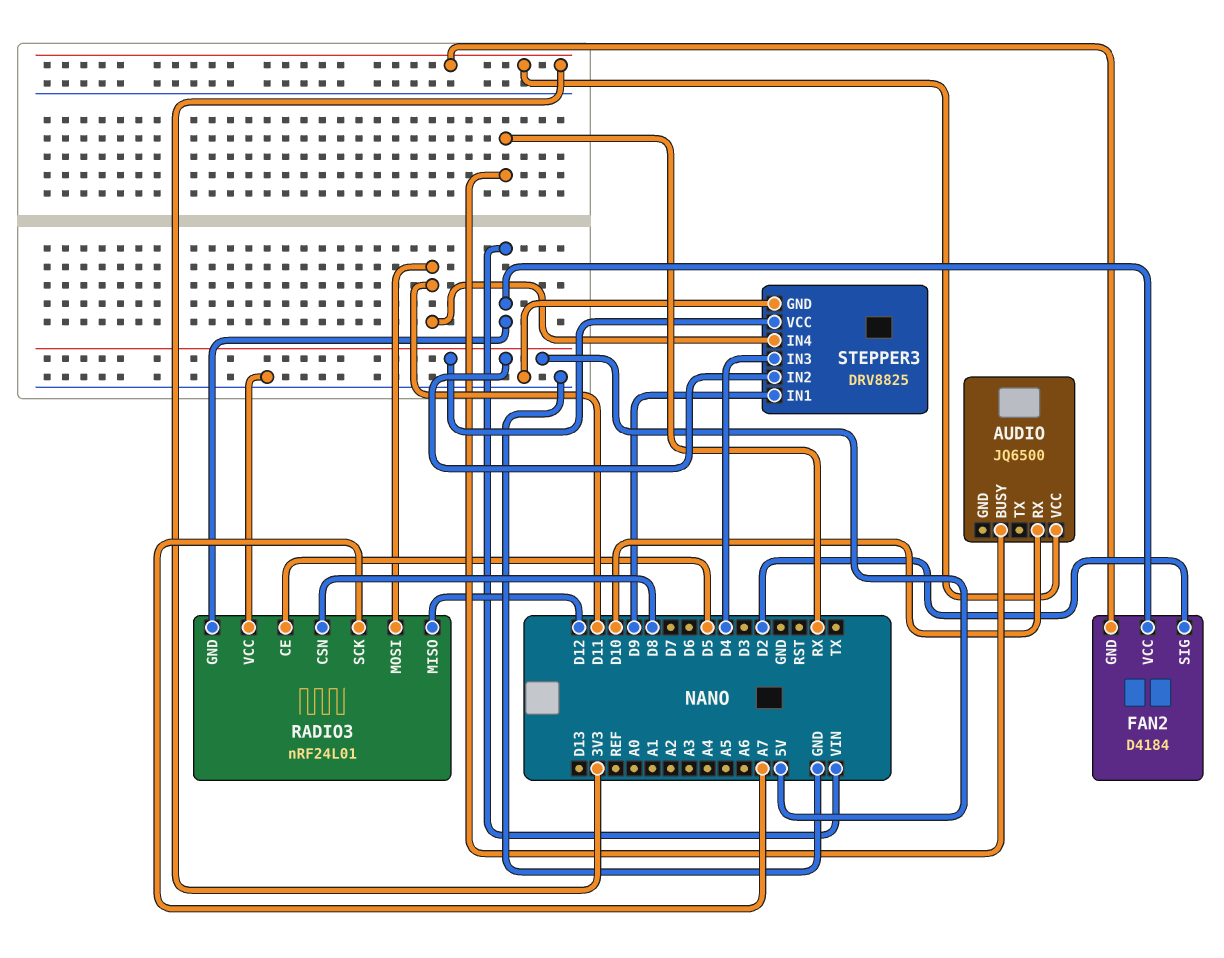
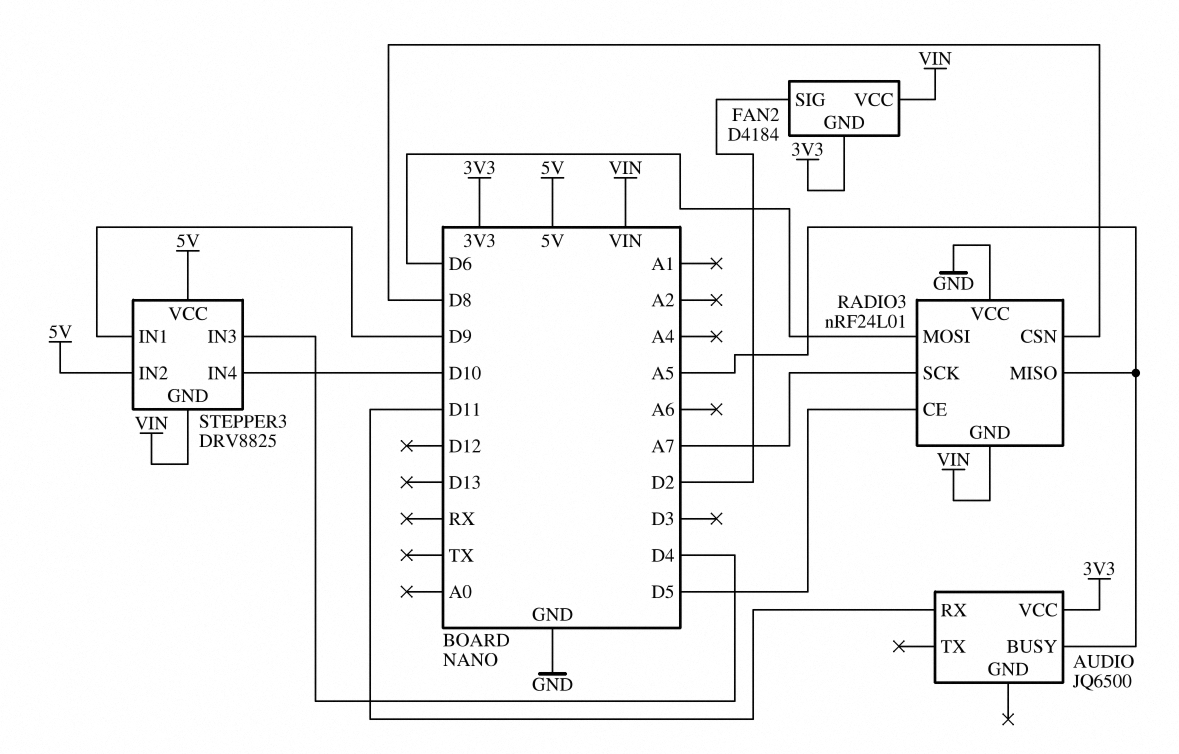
AUDIO pin BUSY: RX -> A5
AUDIO pin RX: D10 -> D11
RADIO3 pin MISO: D12 -> A5
RADIO3 pin MOSI: D11 -> D6
STEPPER3 pin GND: GND -> VIN
STEPPER3 pin IN4: D11 -> D10

